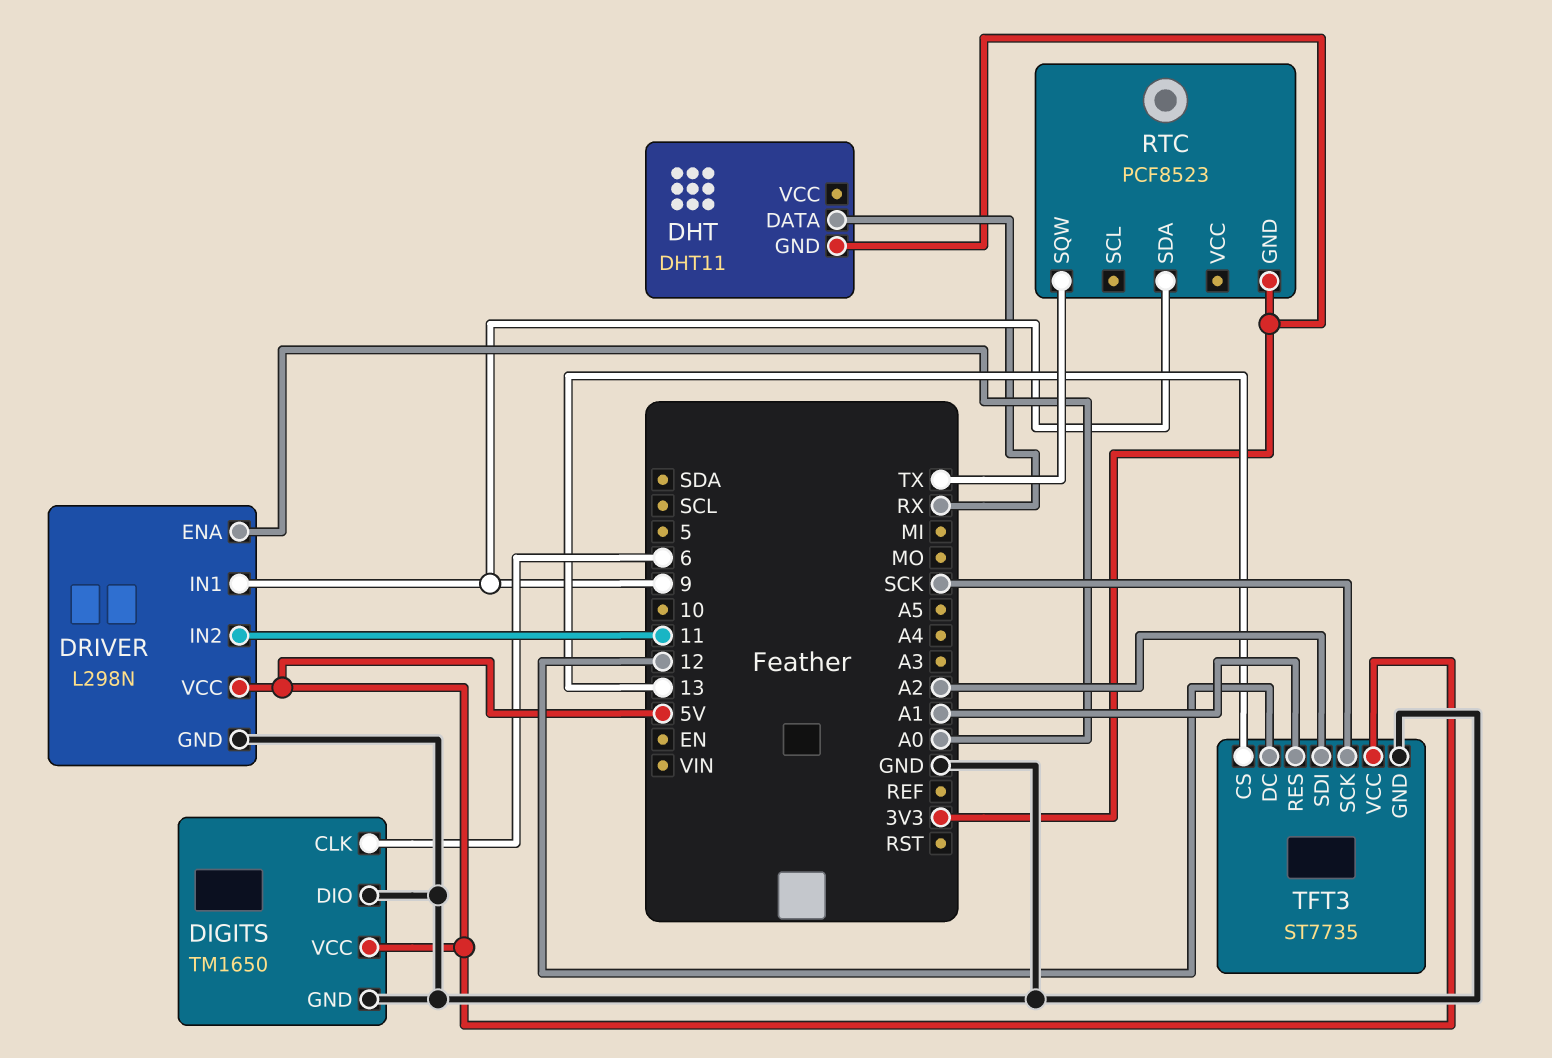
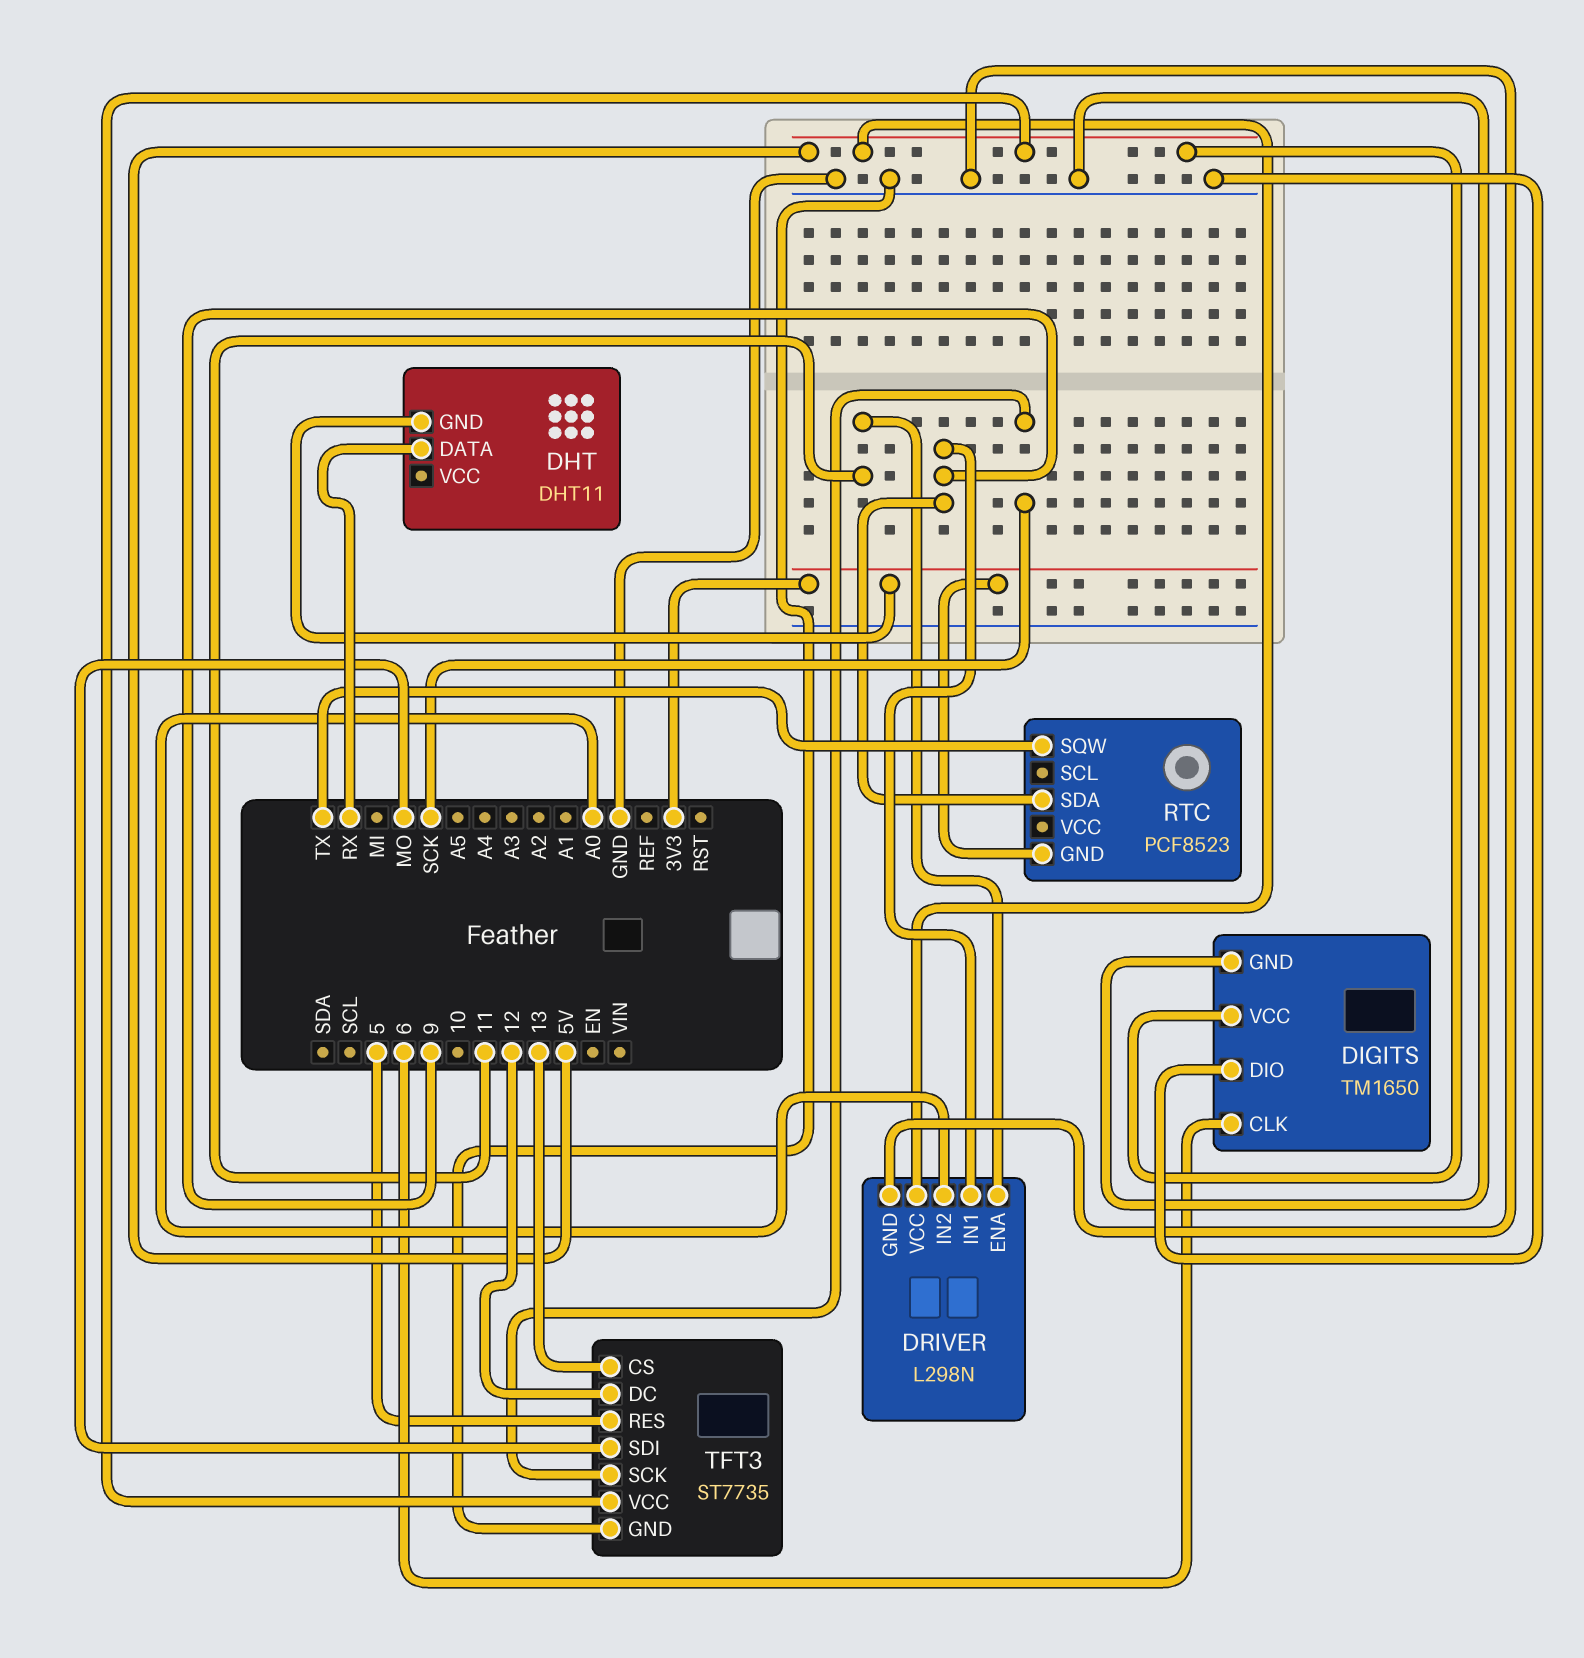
DRIVER pin ENA: A0 -> 11
DRIVER pin IN2: 11 -> A0
TFT3 pin RES: A1 -> 5
TFT3 pin SDI: A2 -> MO

